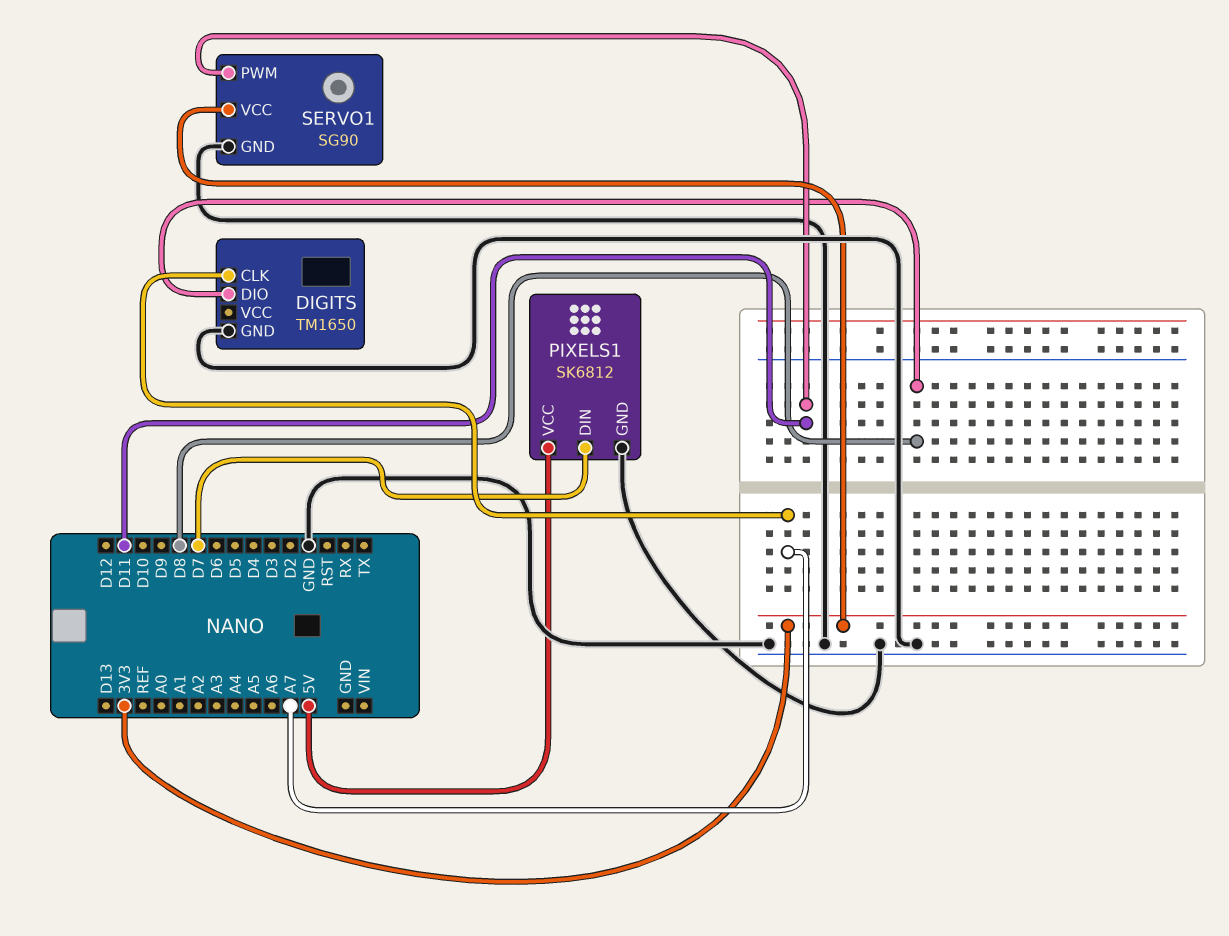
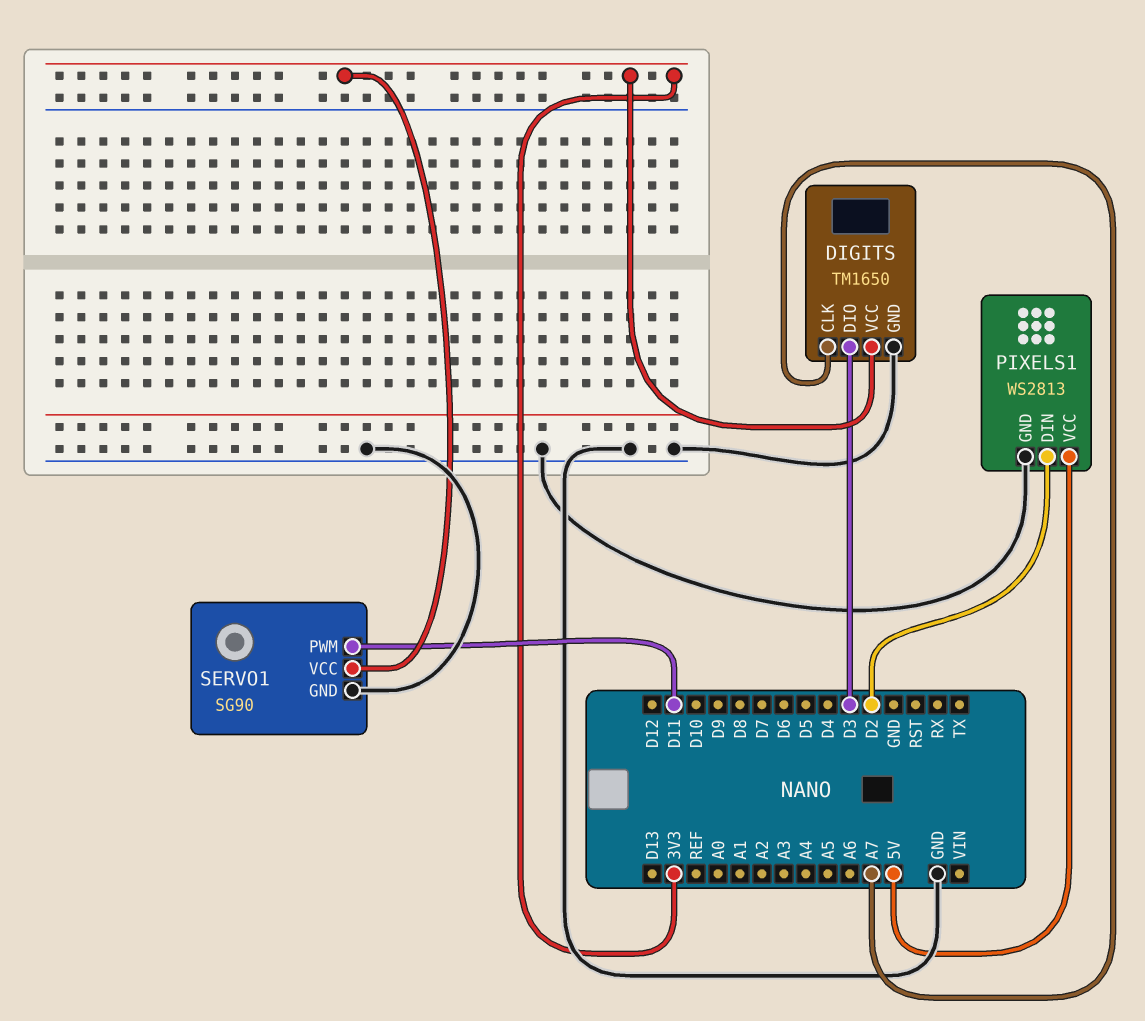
DIGITS pin DIO: D8 -> D3
DIGITS pin VCC: none -> 3V3
PIXELS1: SK6812 -> WS2813
PIXELS1 pin DIN: D7 -> D2

